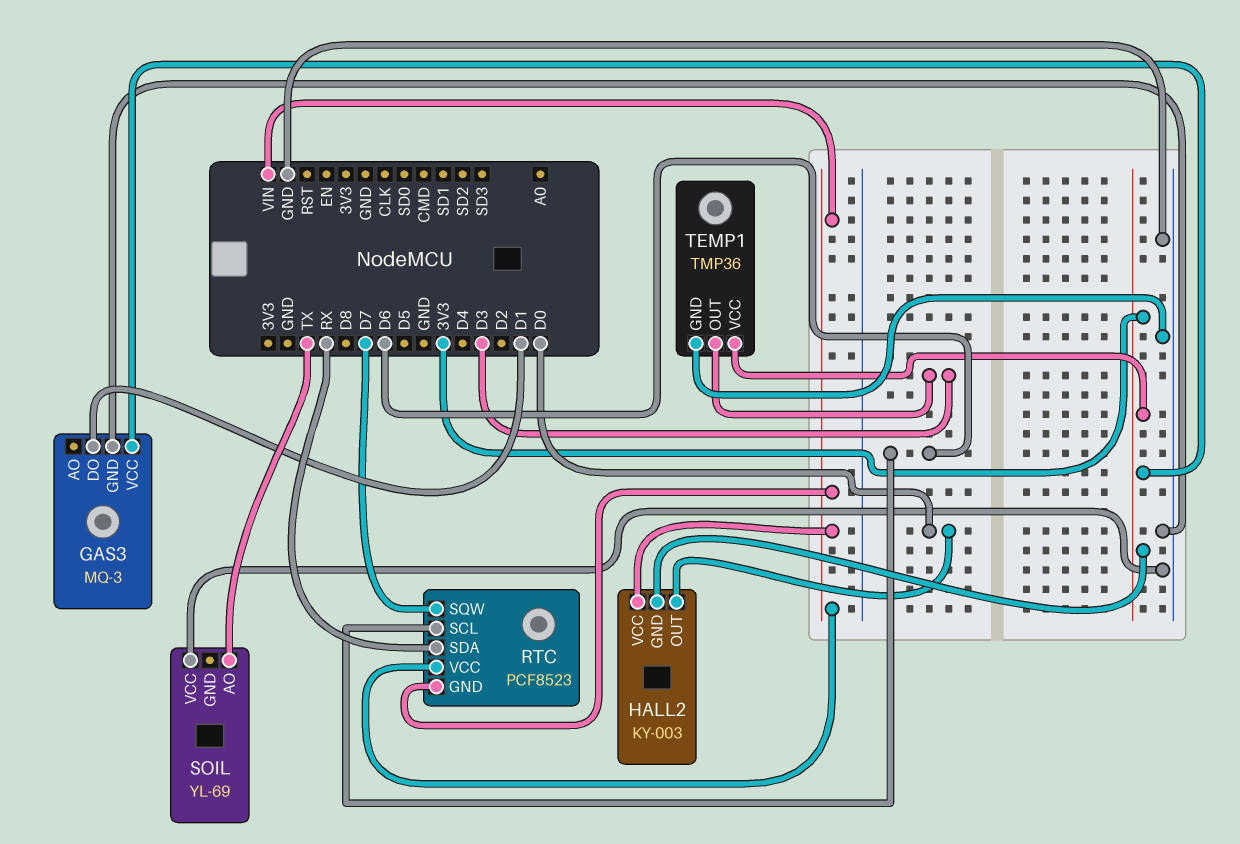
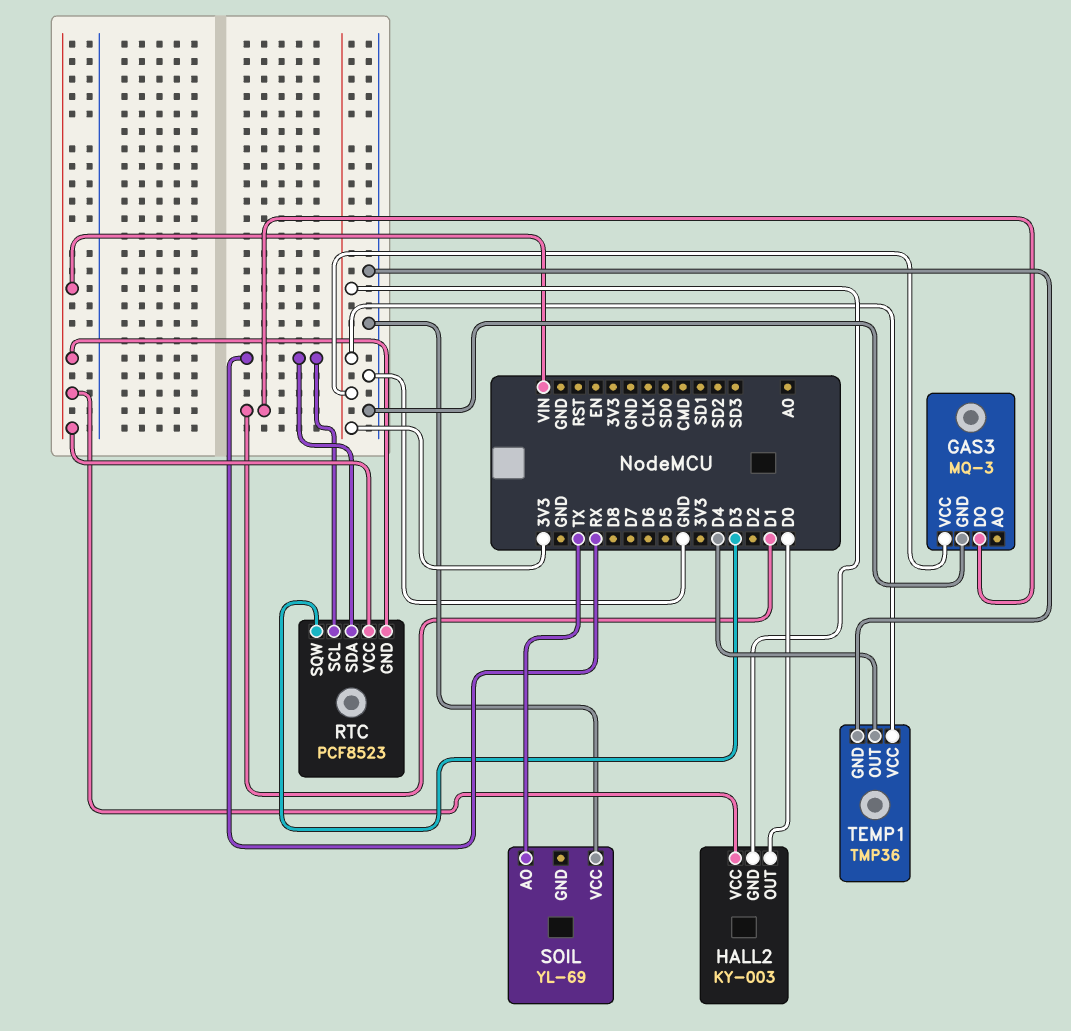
RTC pin SCL: D6 -> RX
RTC pin SQW: D7 -> D3
TEMP1 pin OUT: D3 -> D4

